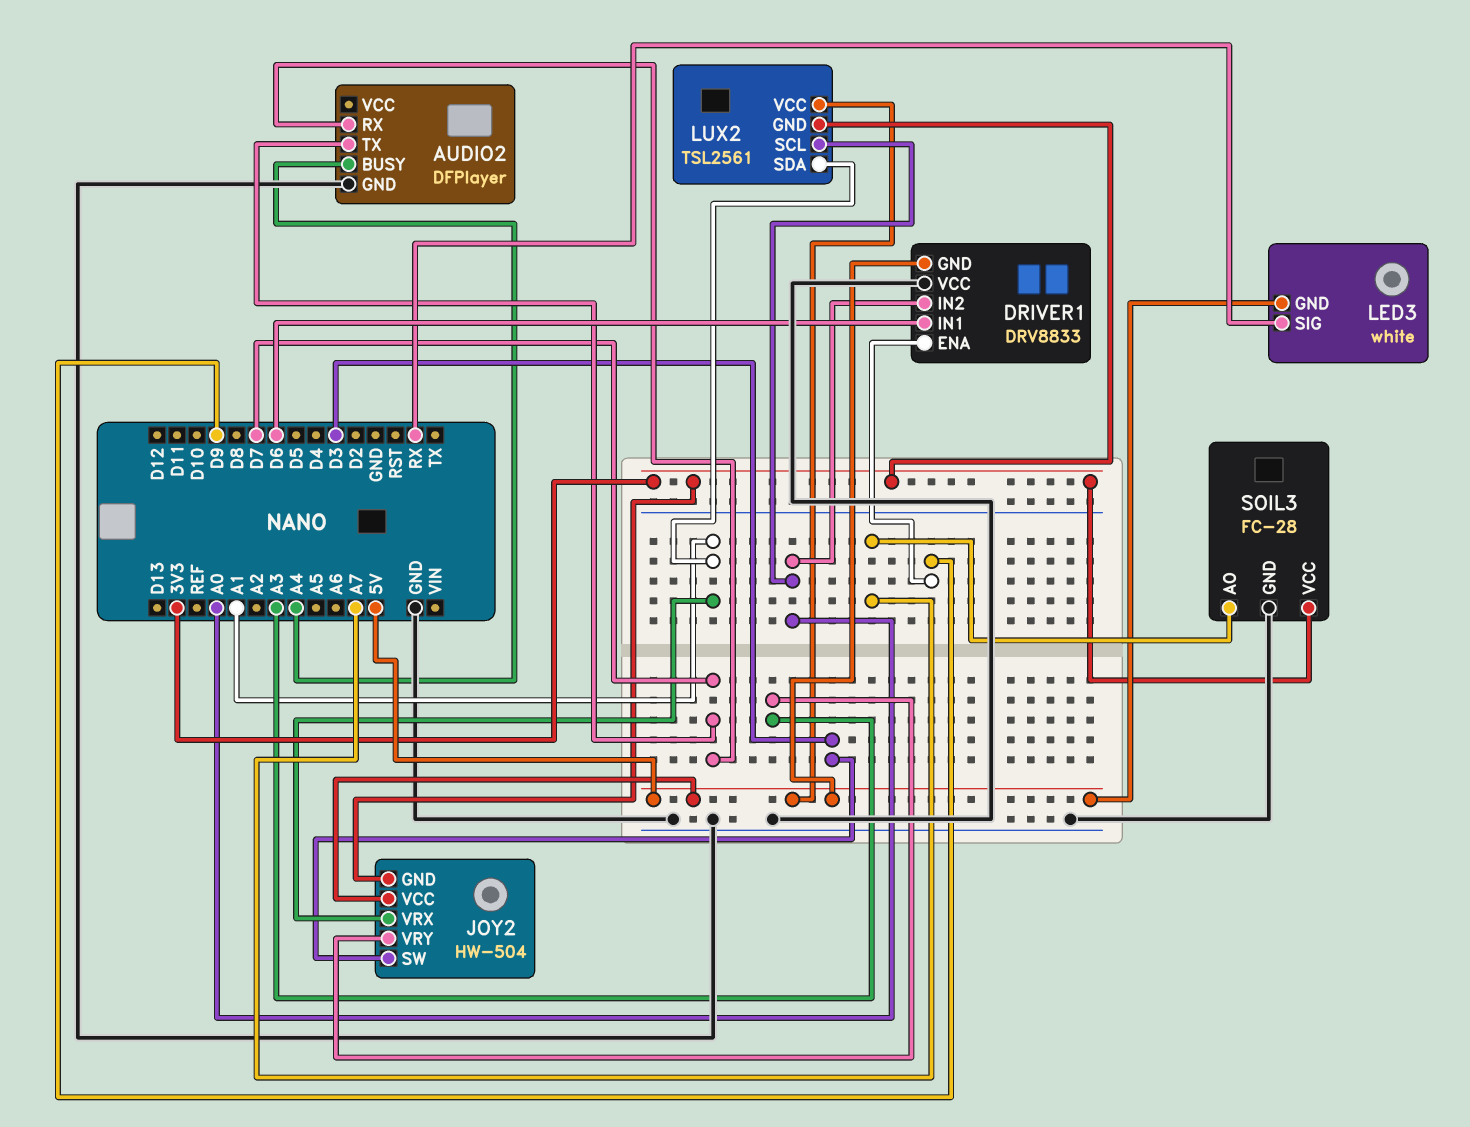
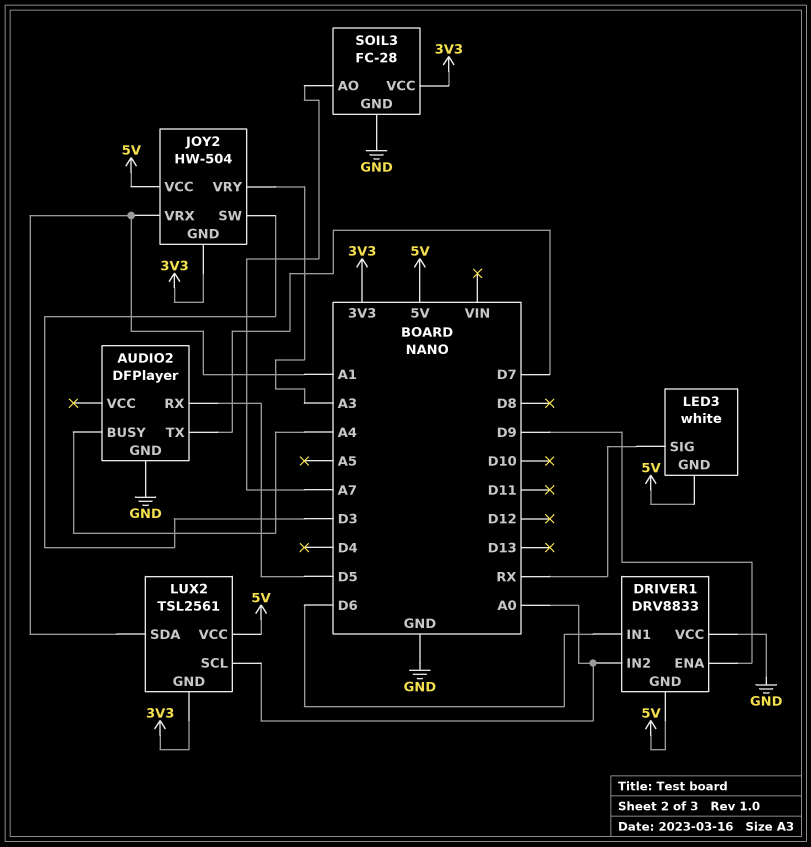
AUDIO2 pin RX: D7 -> D5

